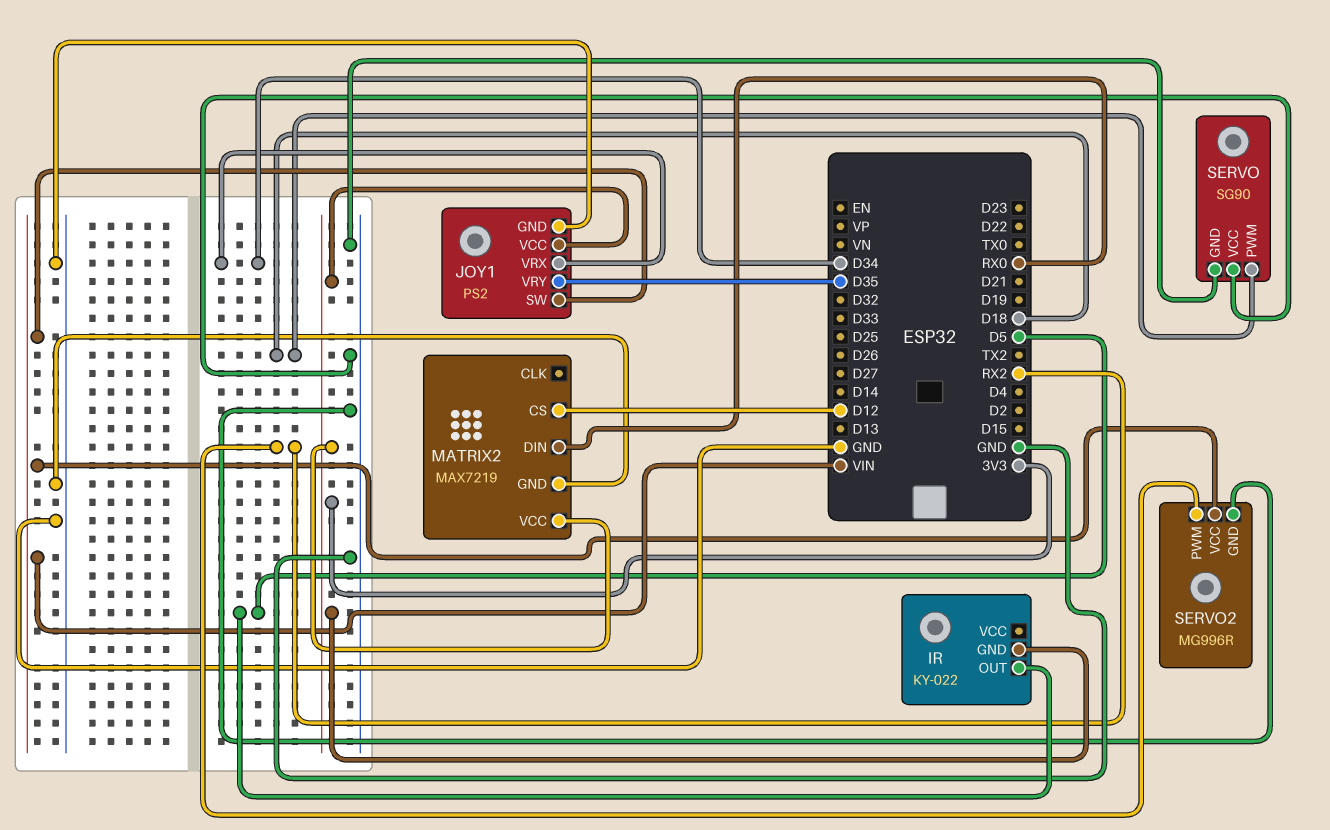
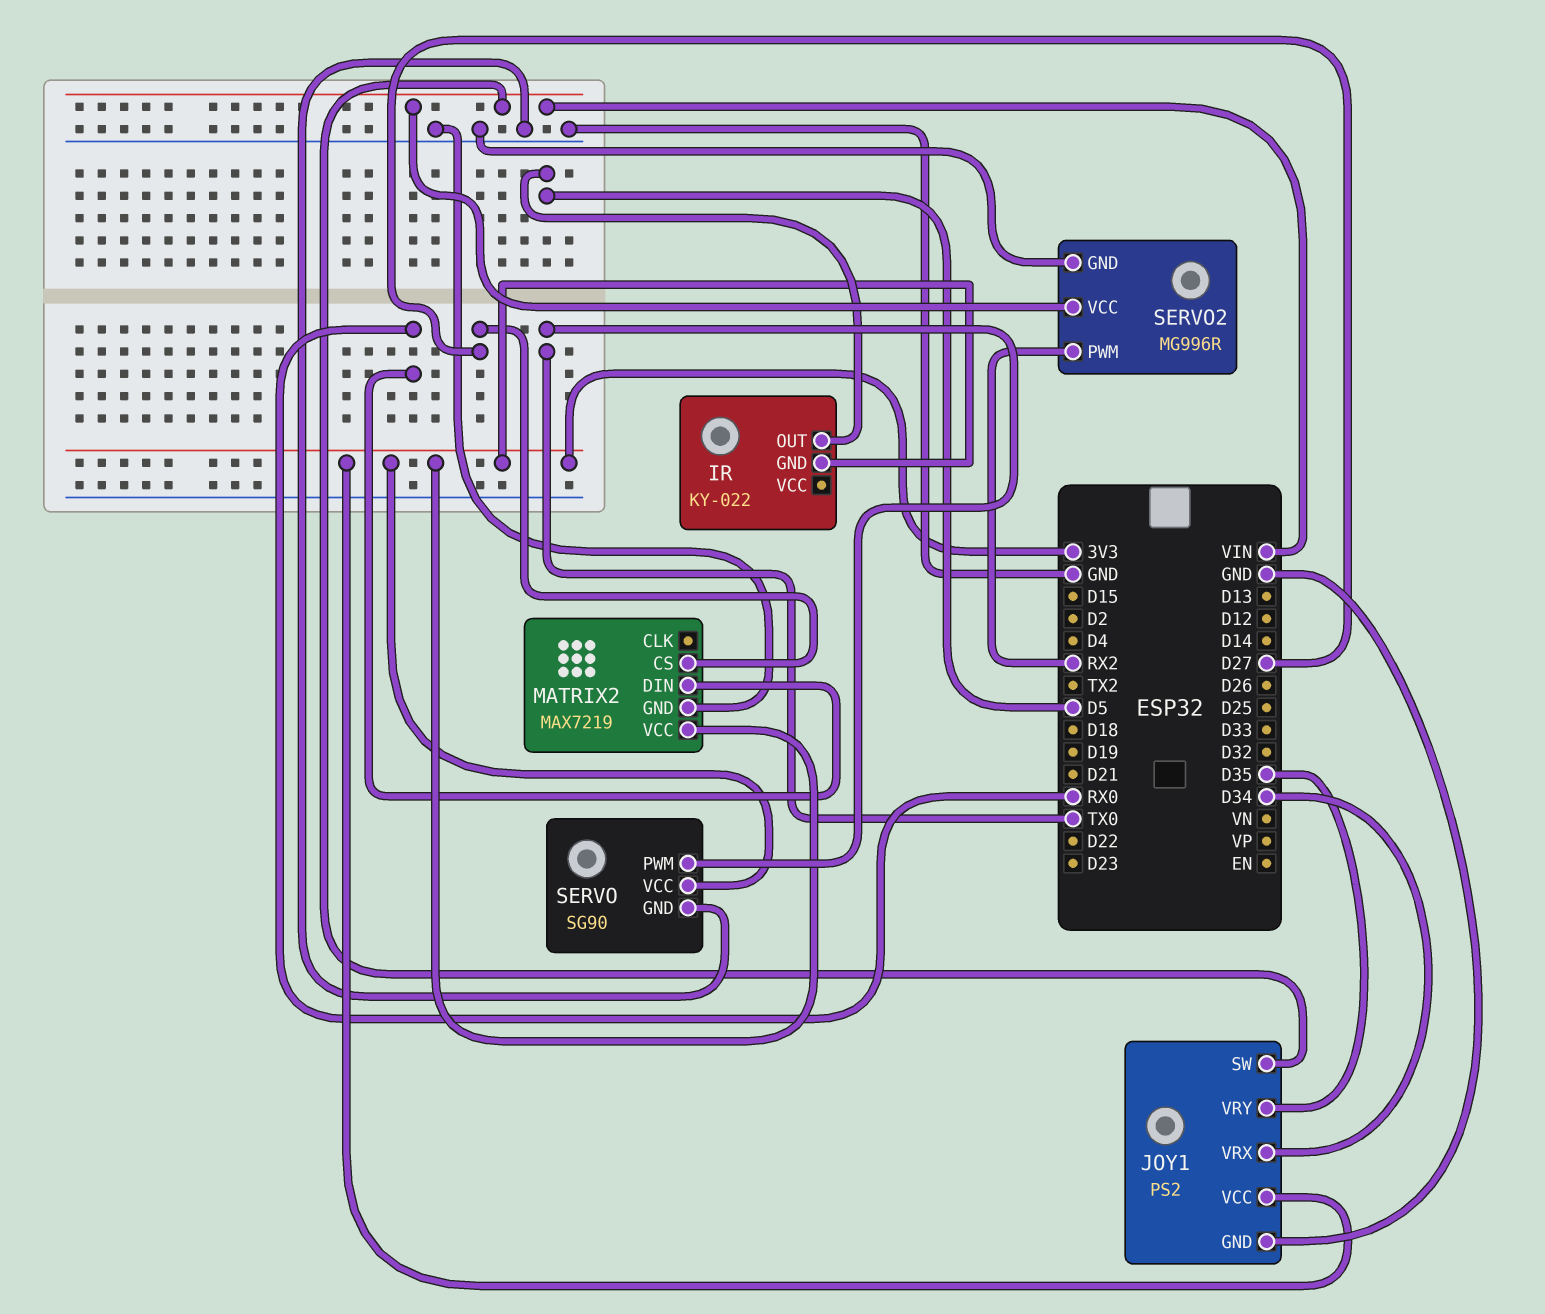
MATRIX2 pin CS: D12 -> D27
SERVO pin PWM: D18 -> TX0
SERVO pin VCC: GND -> 3V3

